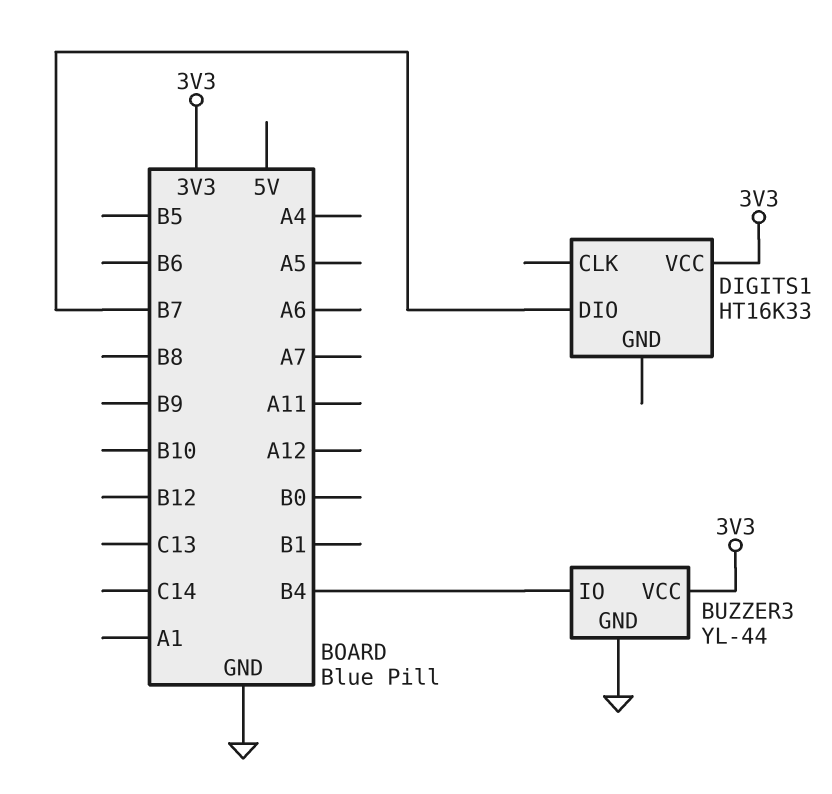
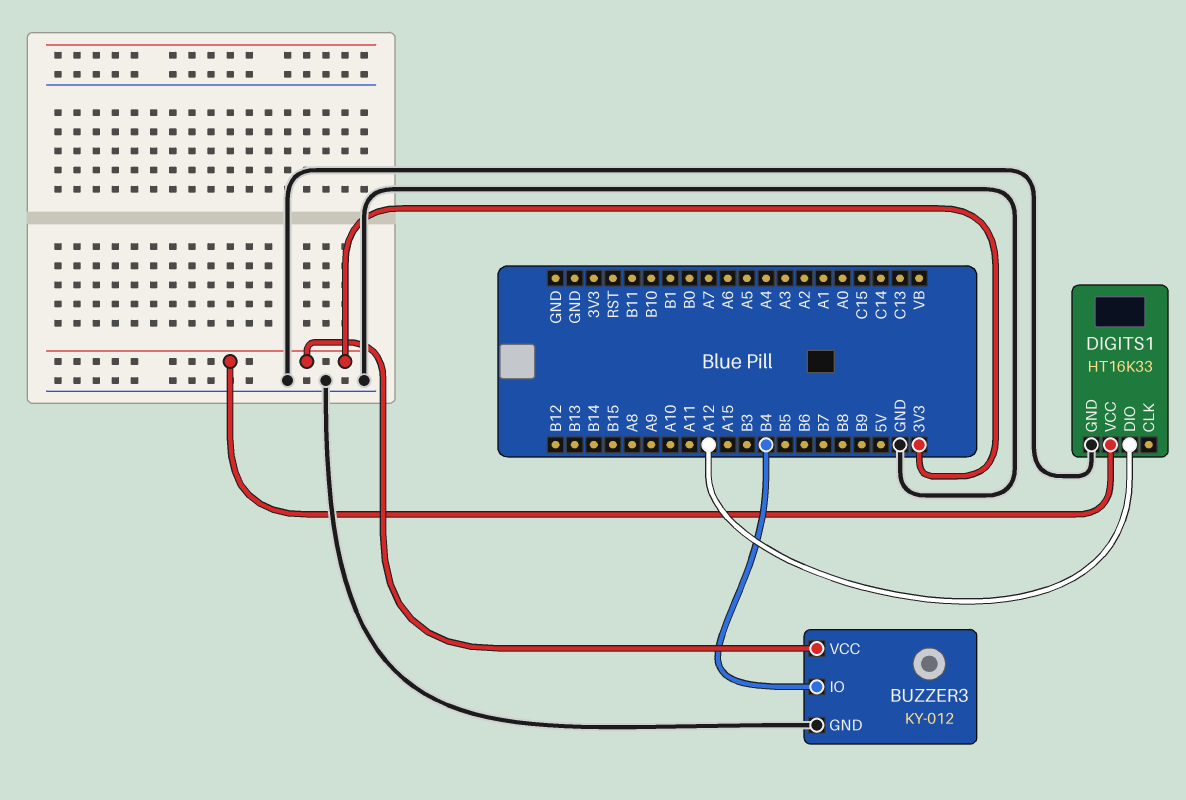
BUZZER3: YL-44 -> KY-012
DIGITS1 pin DIO: B7 -> A12
DIGITS1 pin GND: none -> GND

